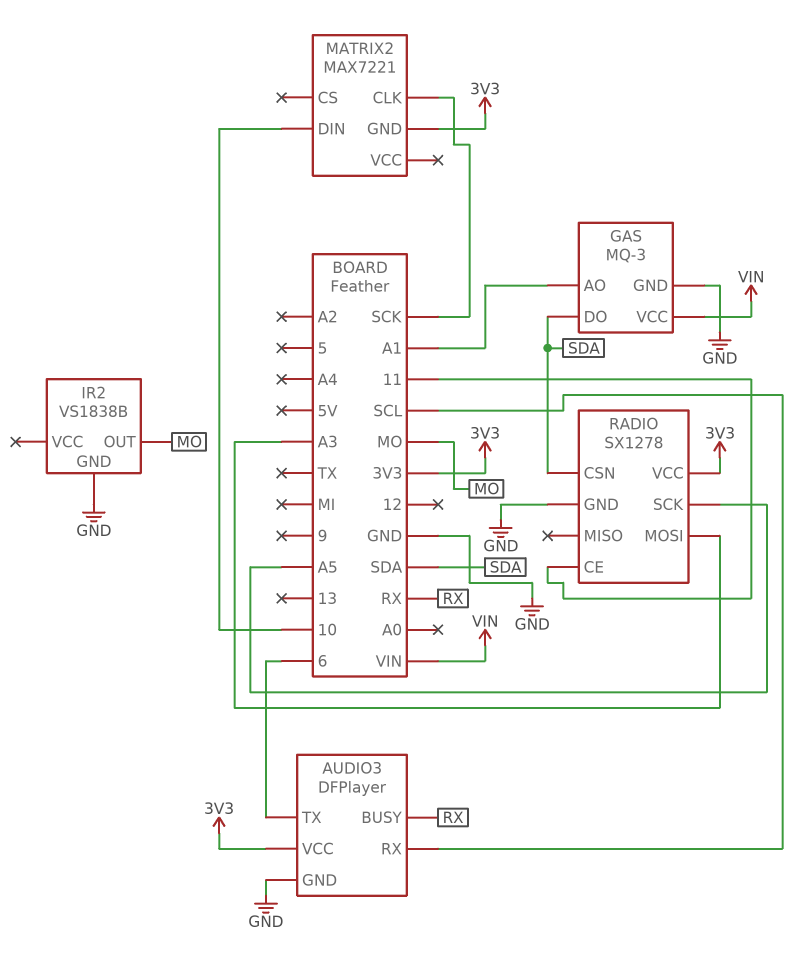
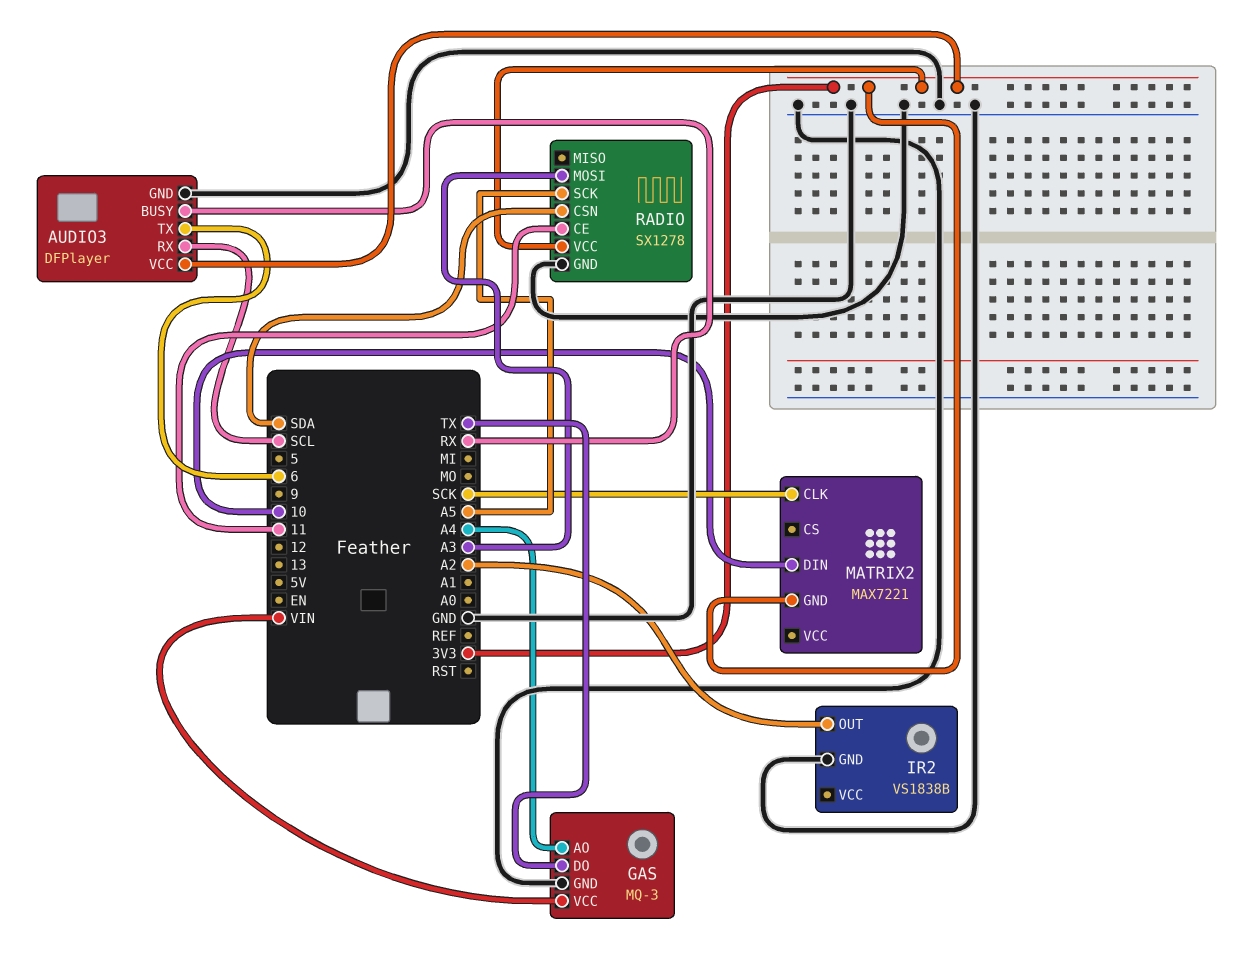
GAS pin AO: A1 -> A4
GAS pin DO: SDA -> TX
IR2 pin OUT: MO -> A2

